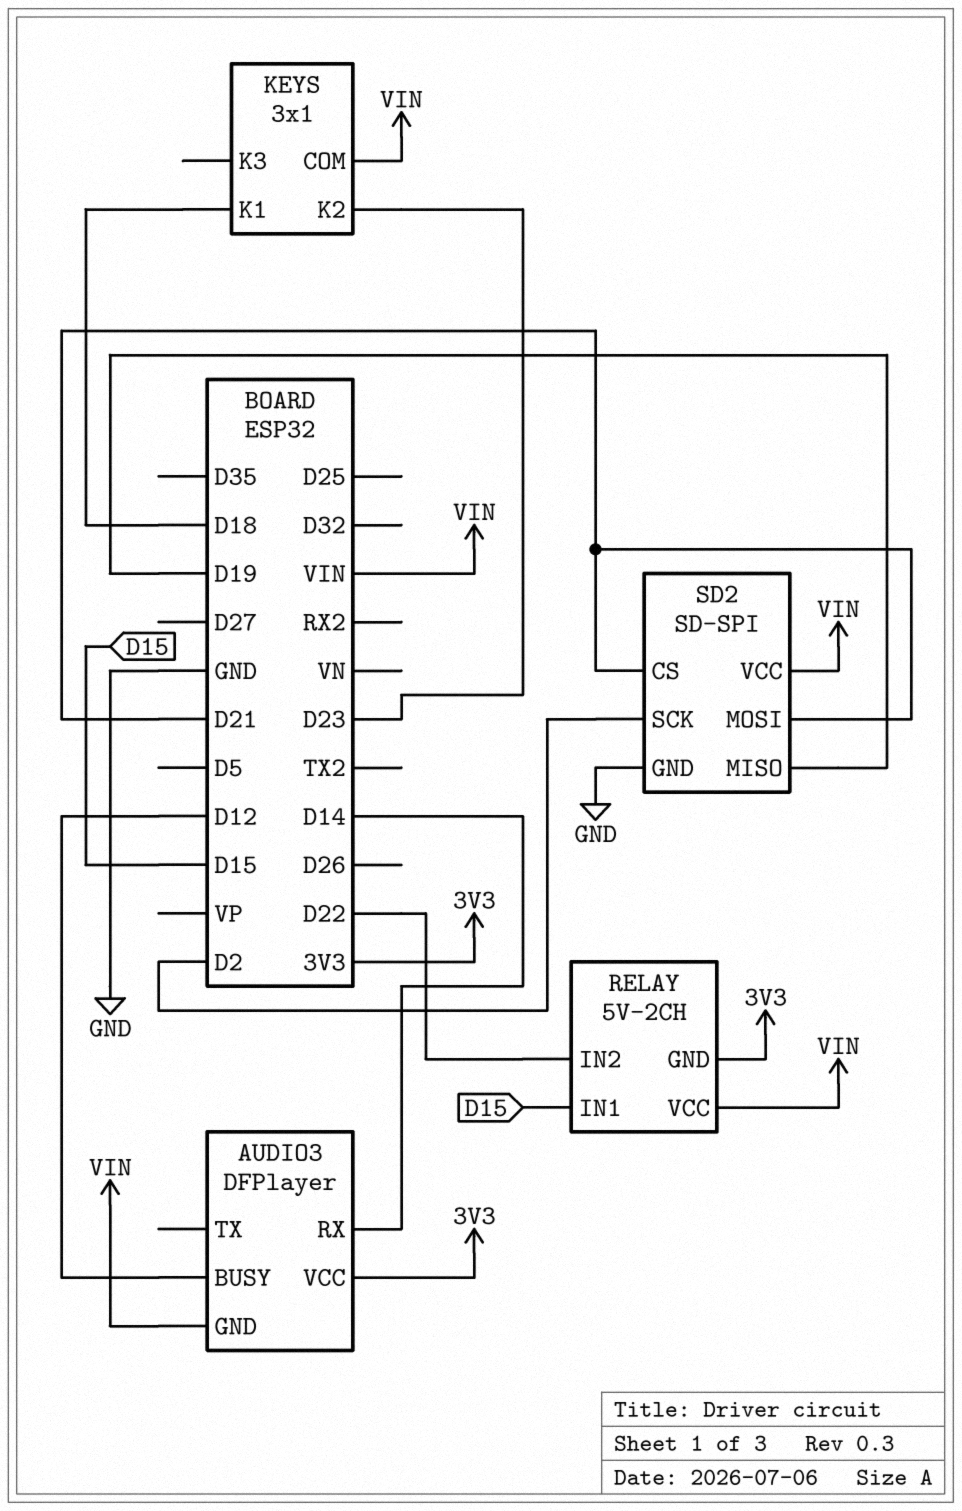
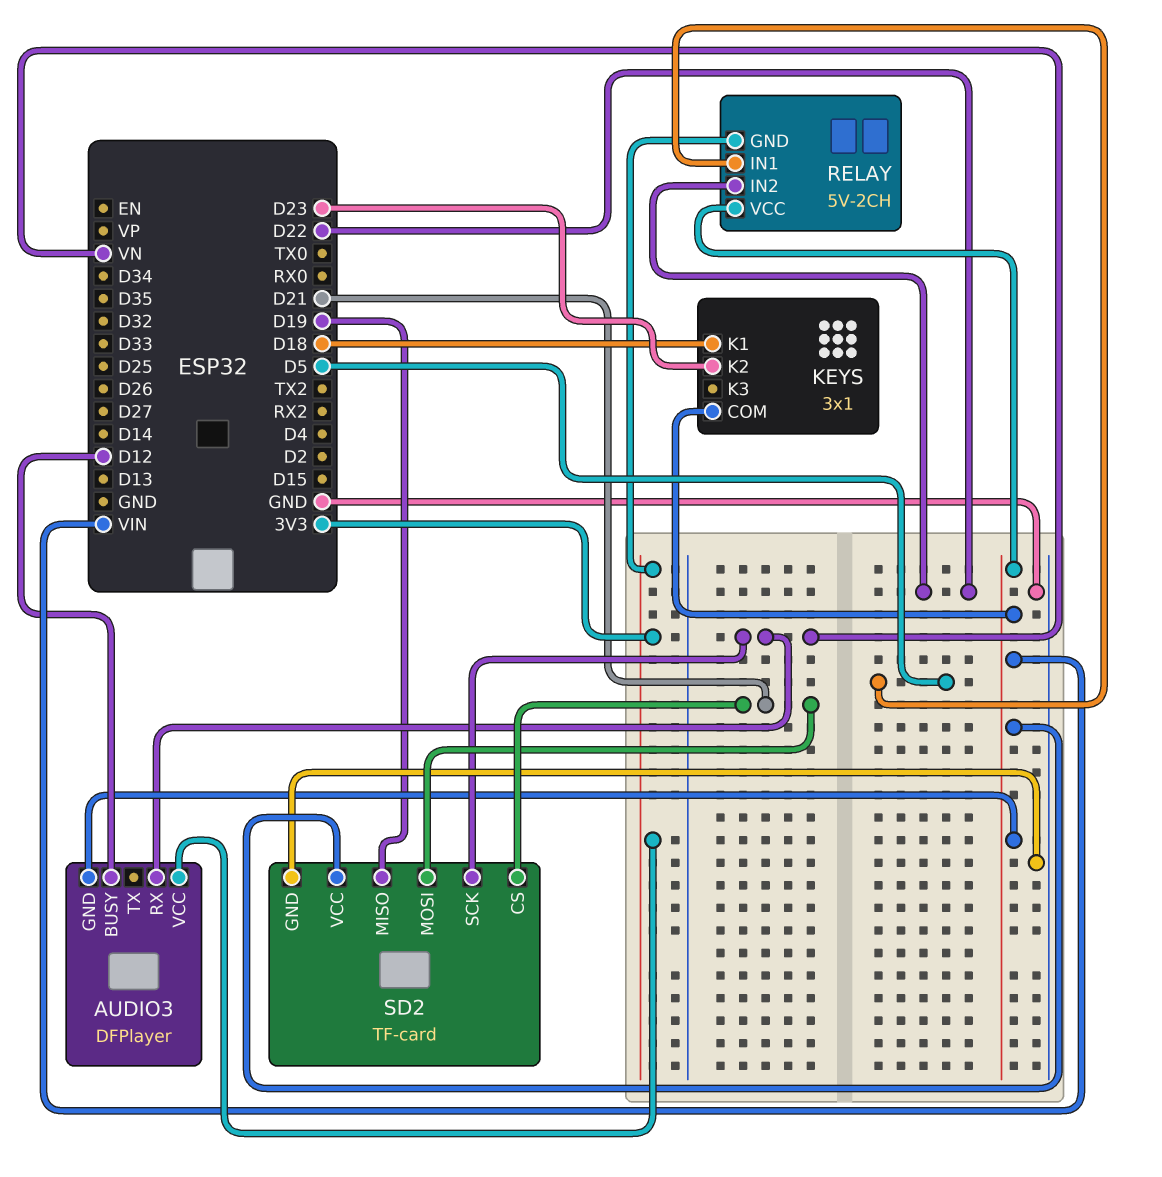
AUDIO3 pin RX: D14 -> VN
RELAY pin IN1: D15 -> D5
SD2: SD-SPI -> TF-card
SD2 pin SCK: D2 -> VN

